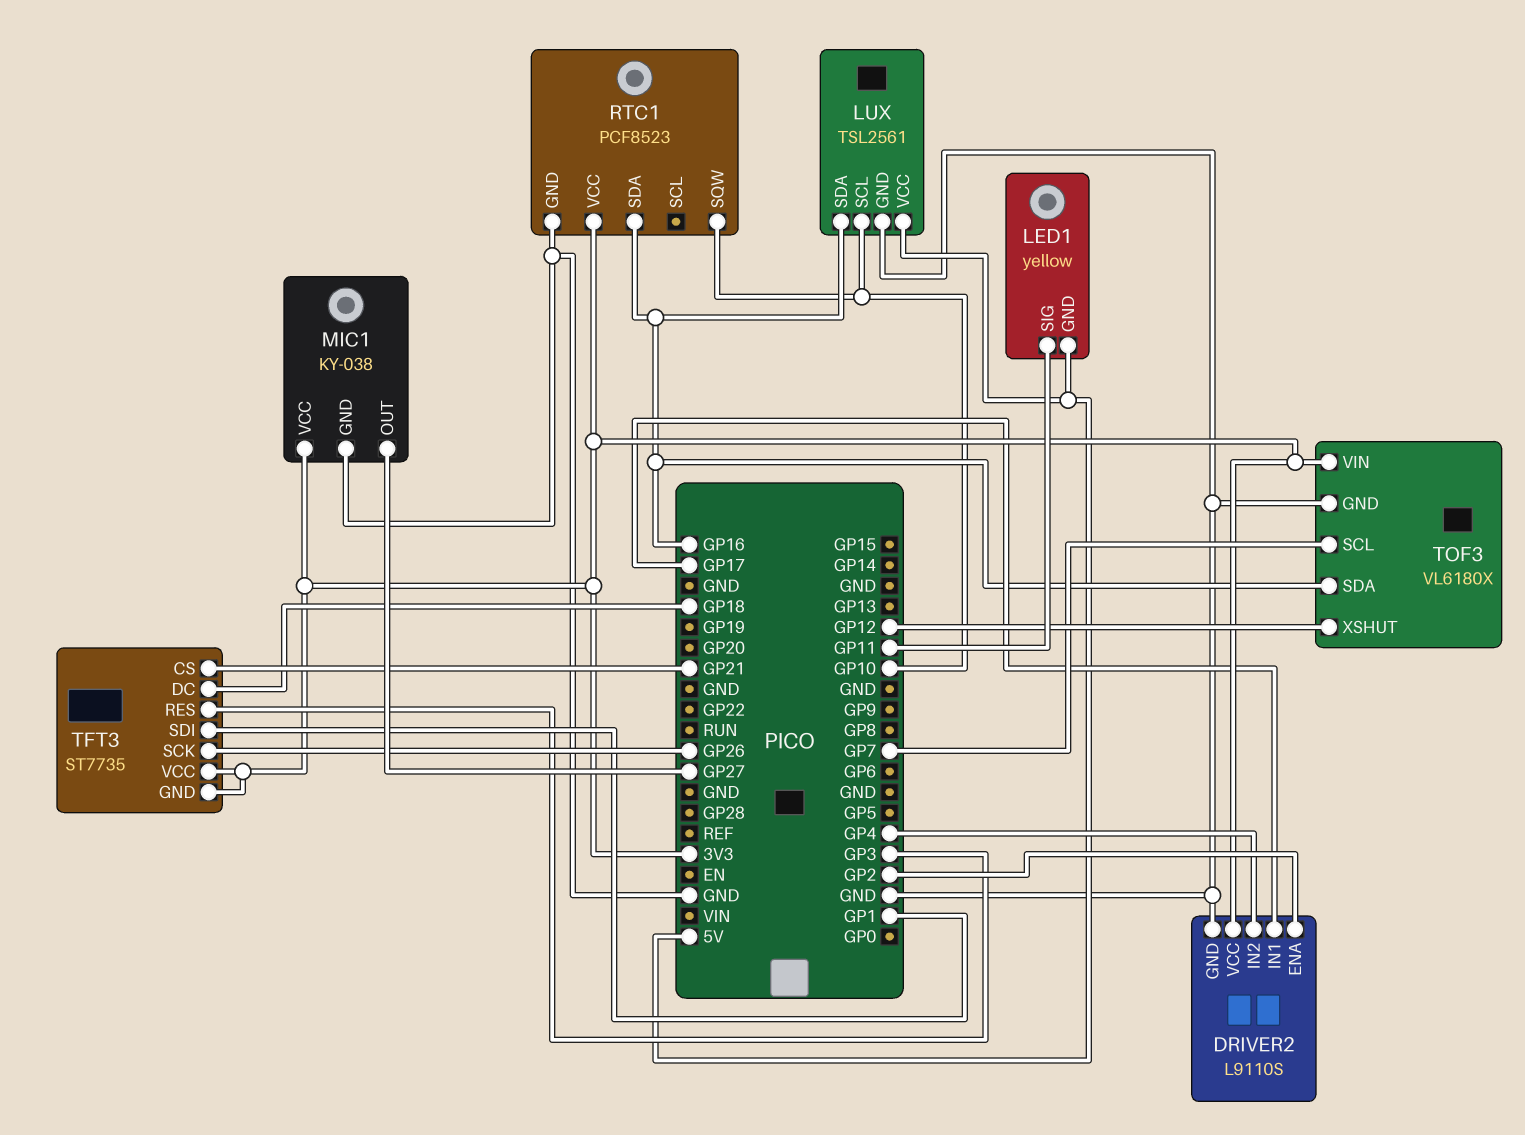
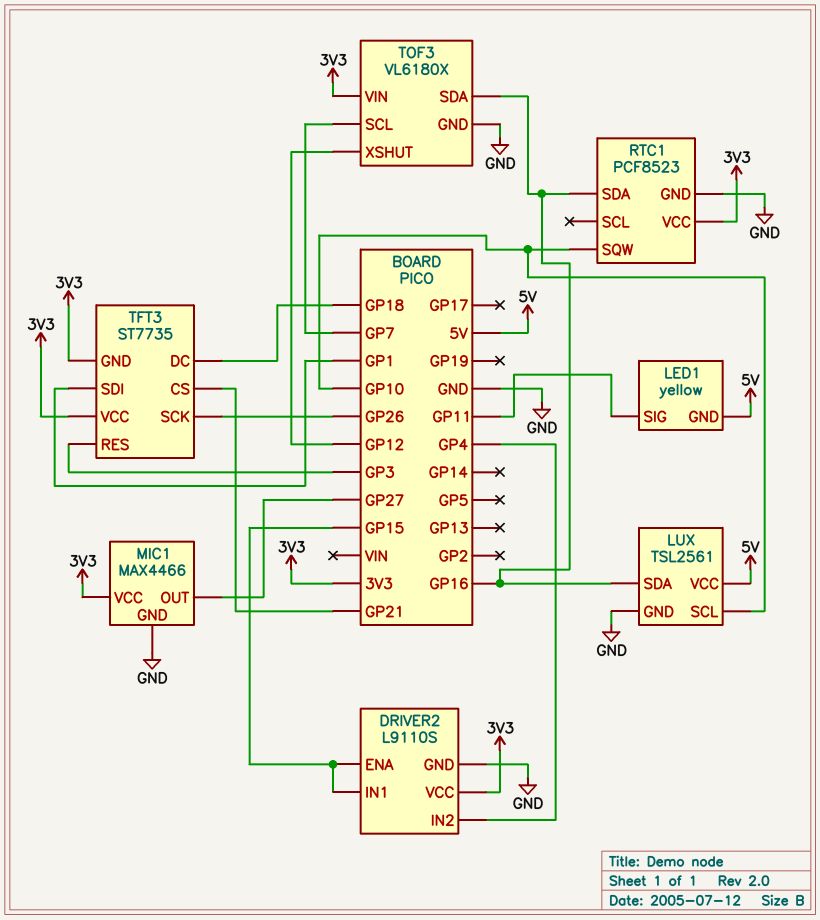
DRIVER2 pin ENA: GP2 -> GP15
DRIVER2 pin IN1: GP17 -> GP15
MIC1: KY-038 -> MAX4466

